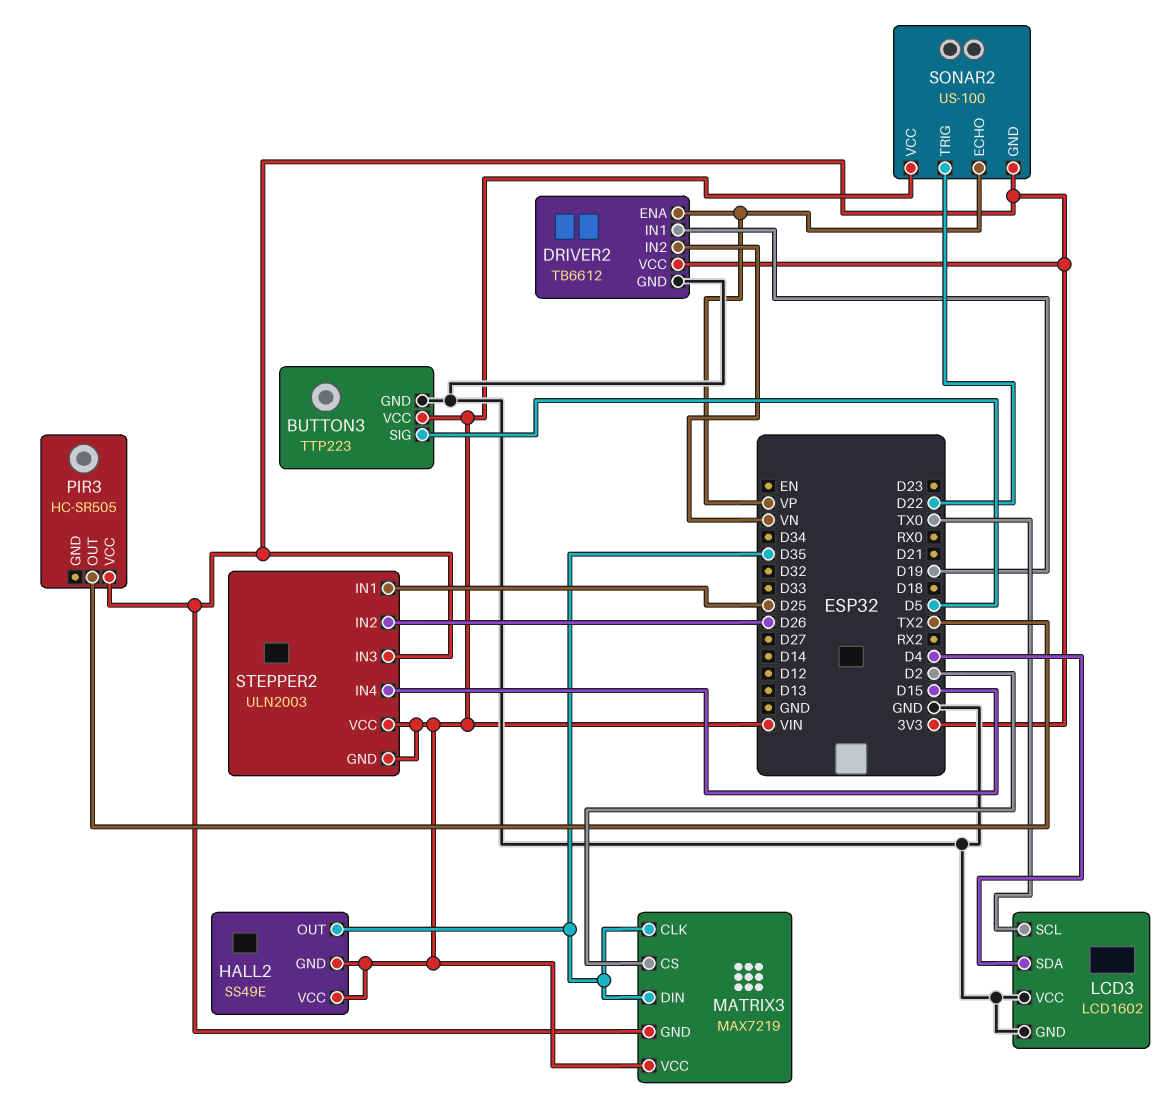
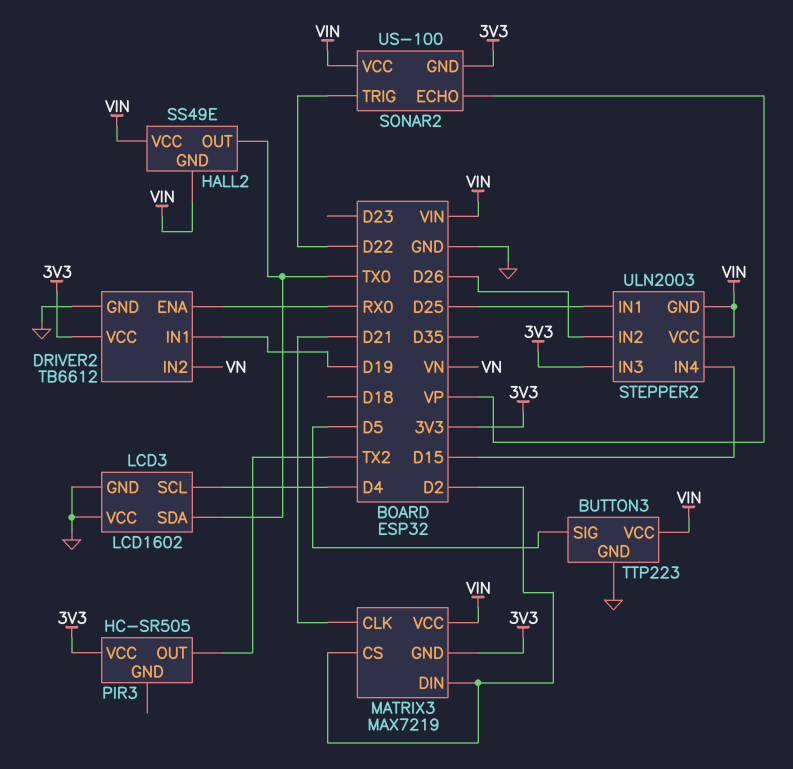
DRIVER2 pin ENA: VP -> RX0
HALL2 pin OUT: D35 -> TX0
LCD3 pin SCL: TX0 -> D4
LCD3 pin SDA: D4 -> TX0
MATRIX3 pin CLK: D35 -> D21
MATRIX3 pin DIN: D35 -> D2

